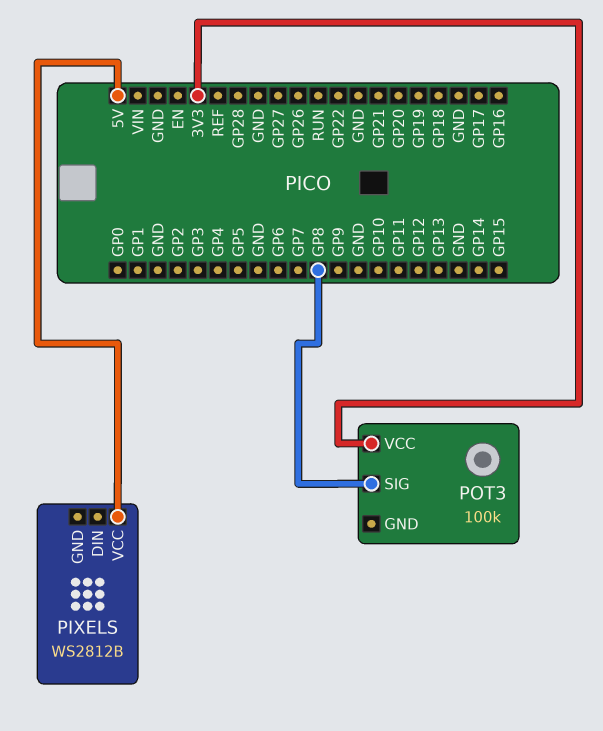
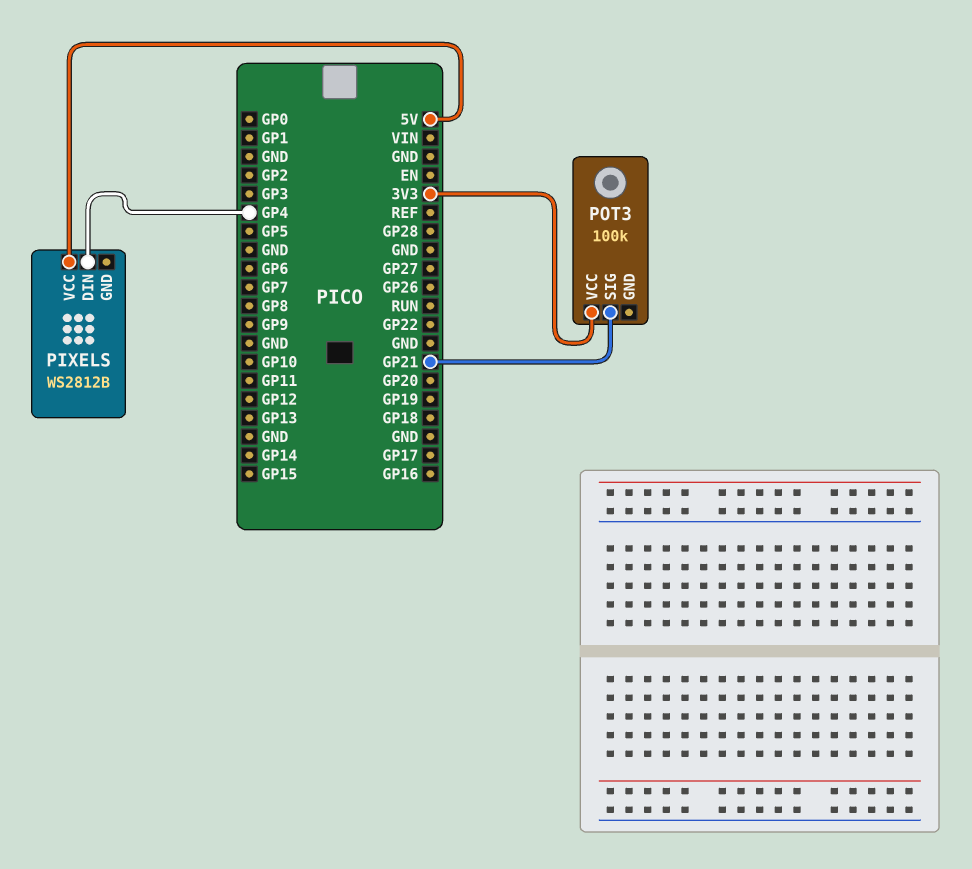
PIXELS pin DIN: none -> GP4
POT3 pin SIG: GP8 -> GP21

